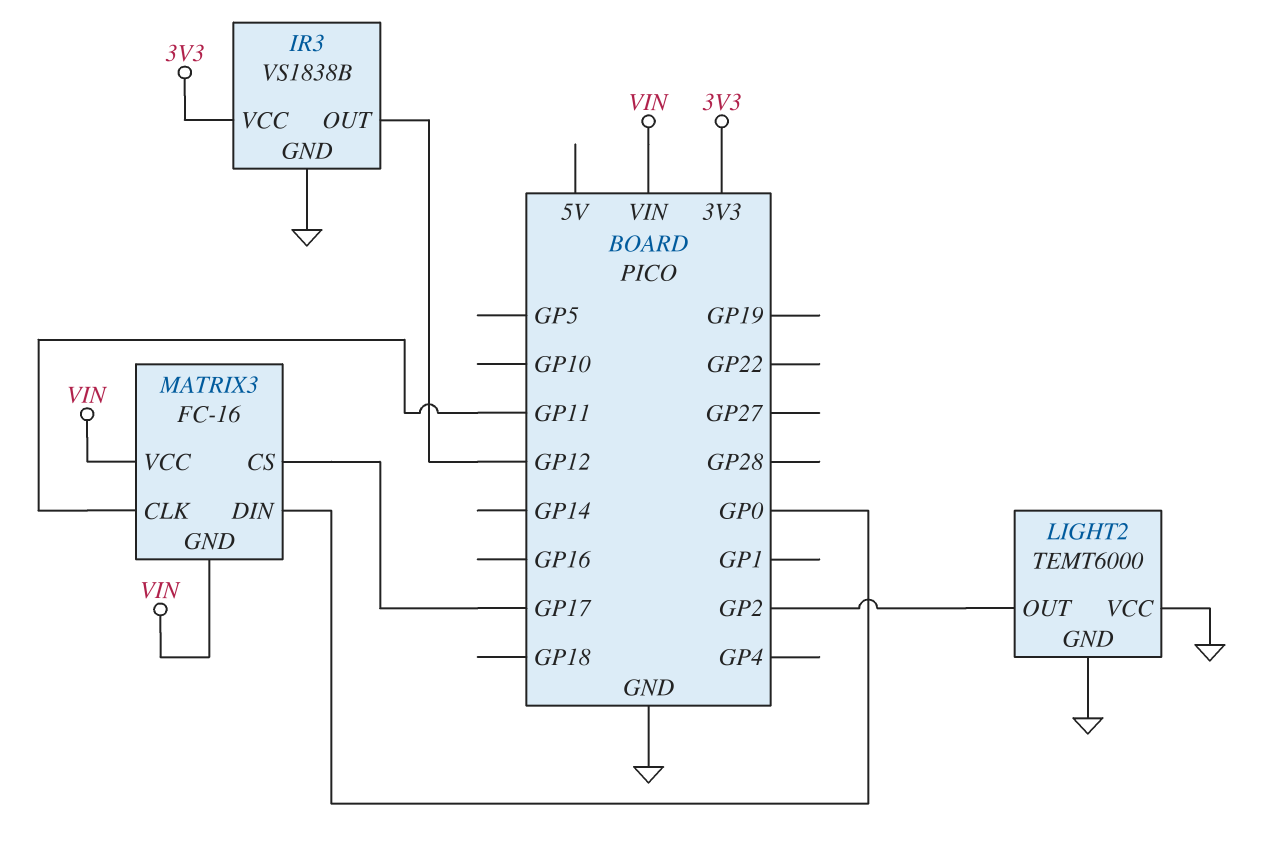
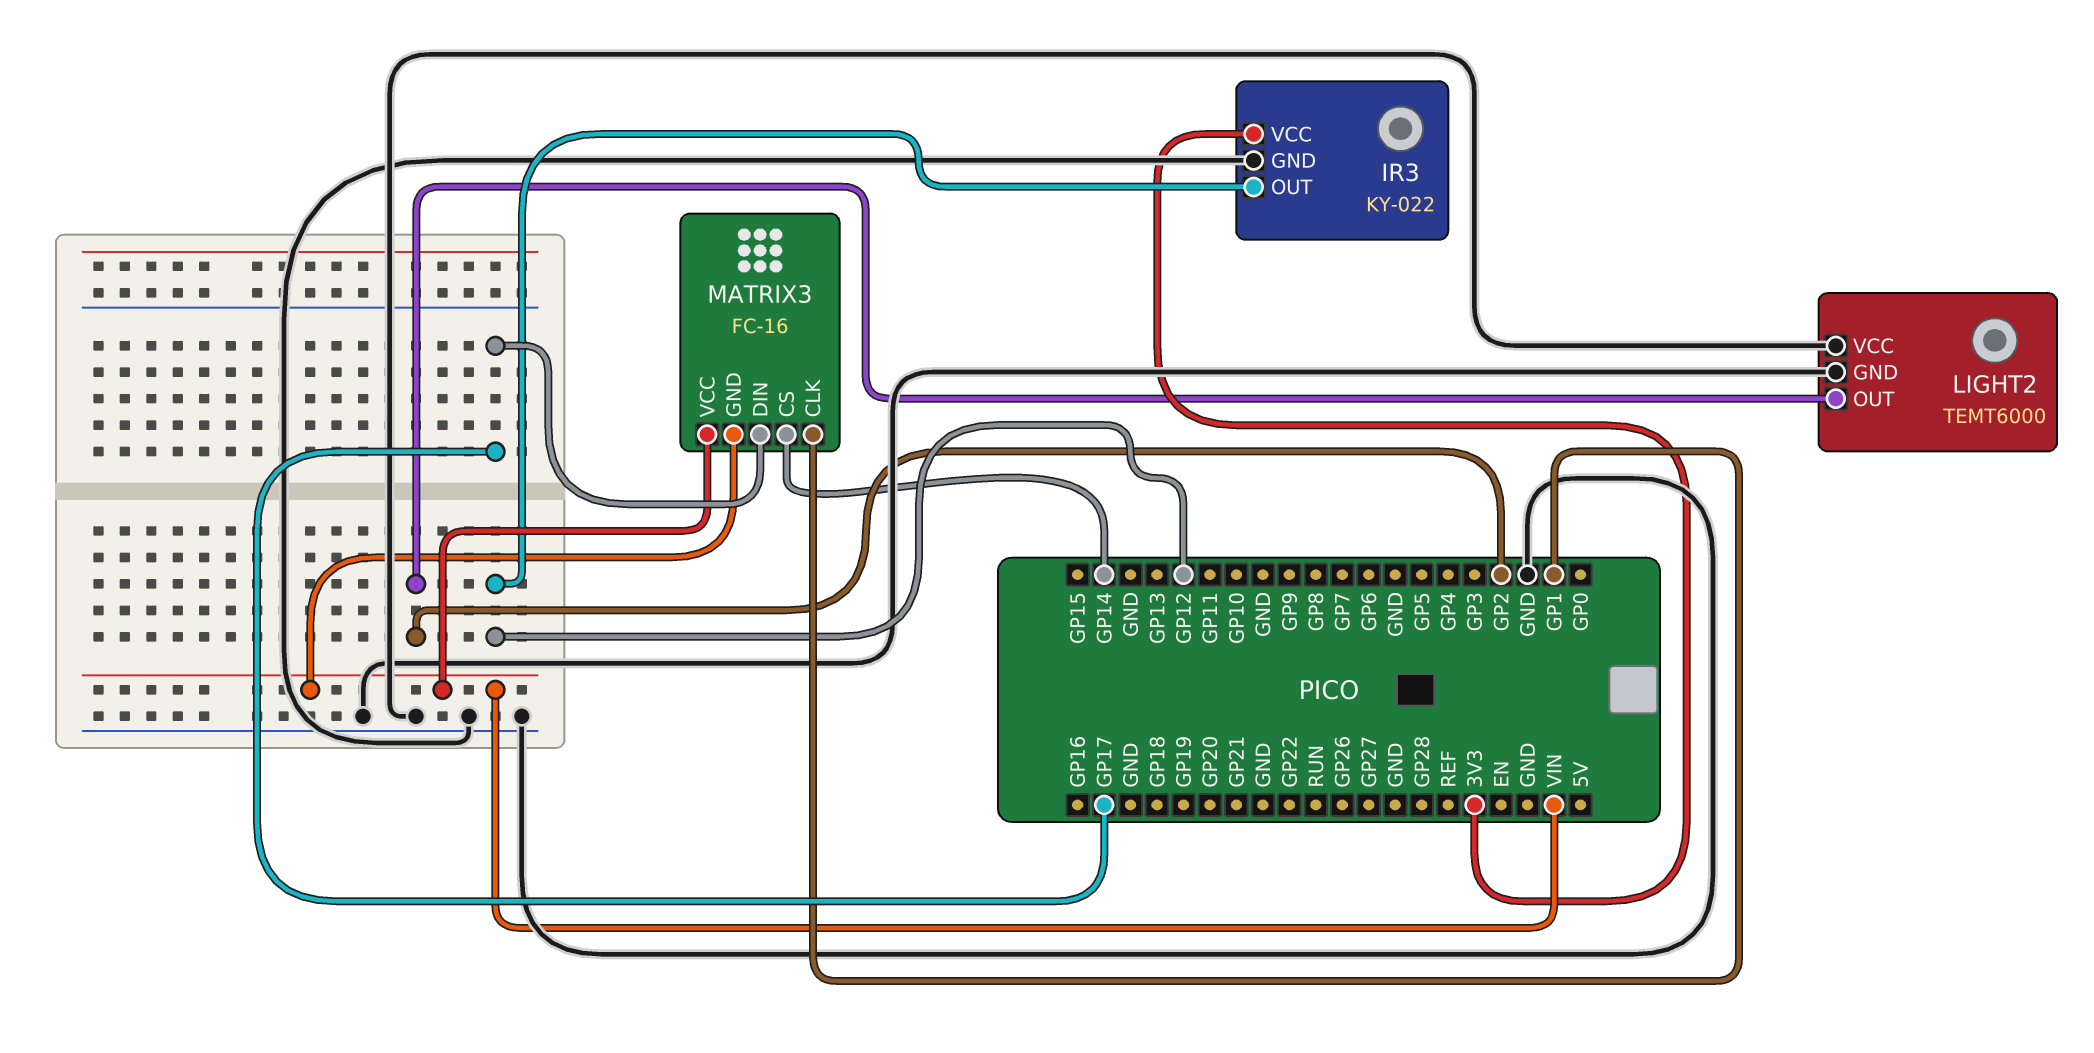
IR3: VS1838B -> KY-022
MATRIX3 pin CLK: GP11 -> GP1
MATRIX3 pin CS: GP17 -> GP14
MATRIX3 pin DIN: GP0 -> GP17

